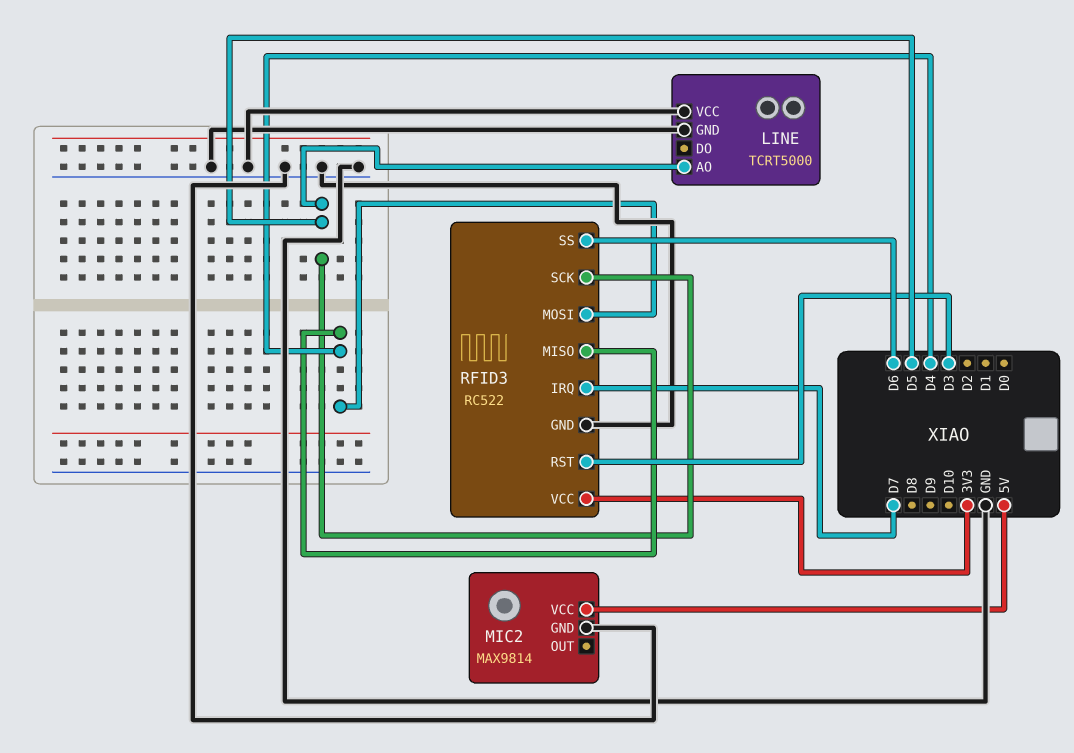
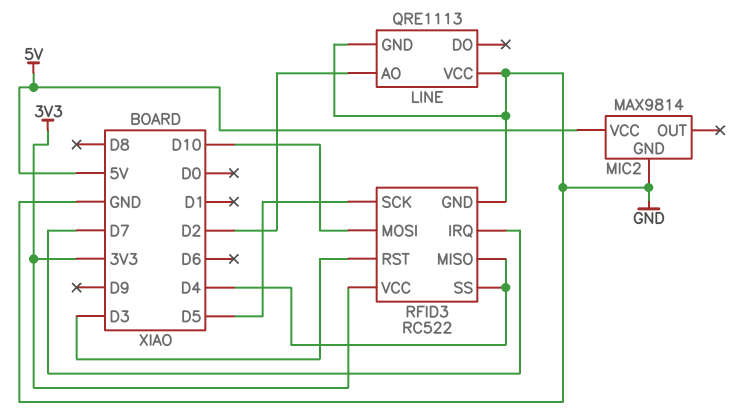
LINE: TCRT5000 -> QRE1113
LINE pin AO: D5 -> D2
RFID3 pin MOSI: D4 -> D10
RFID3 pin SS: D6 -> D4

